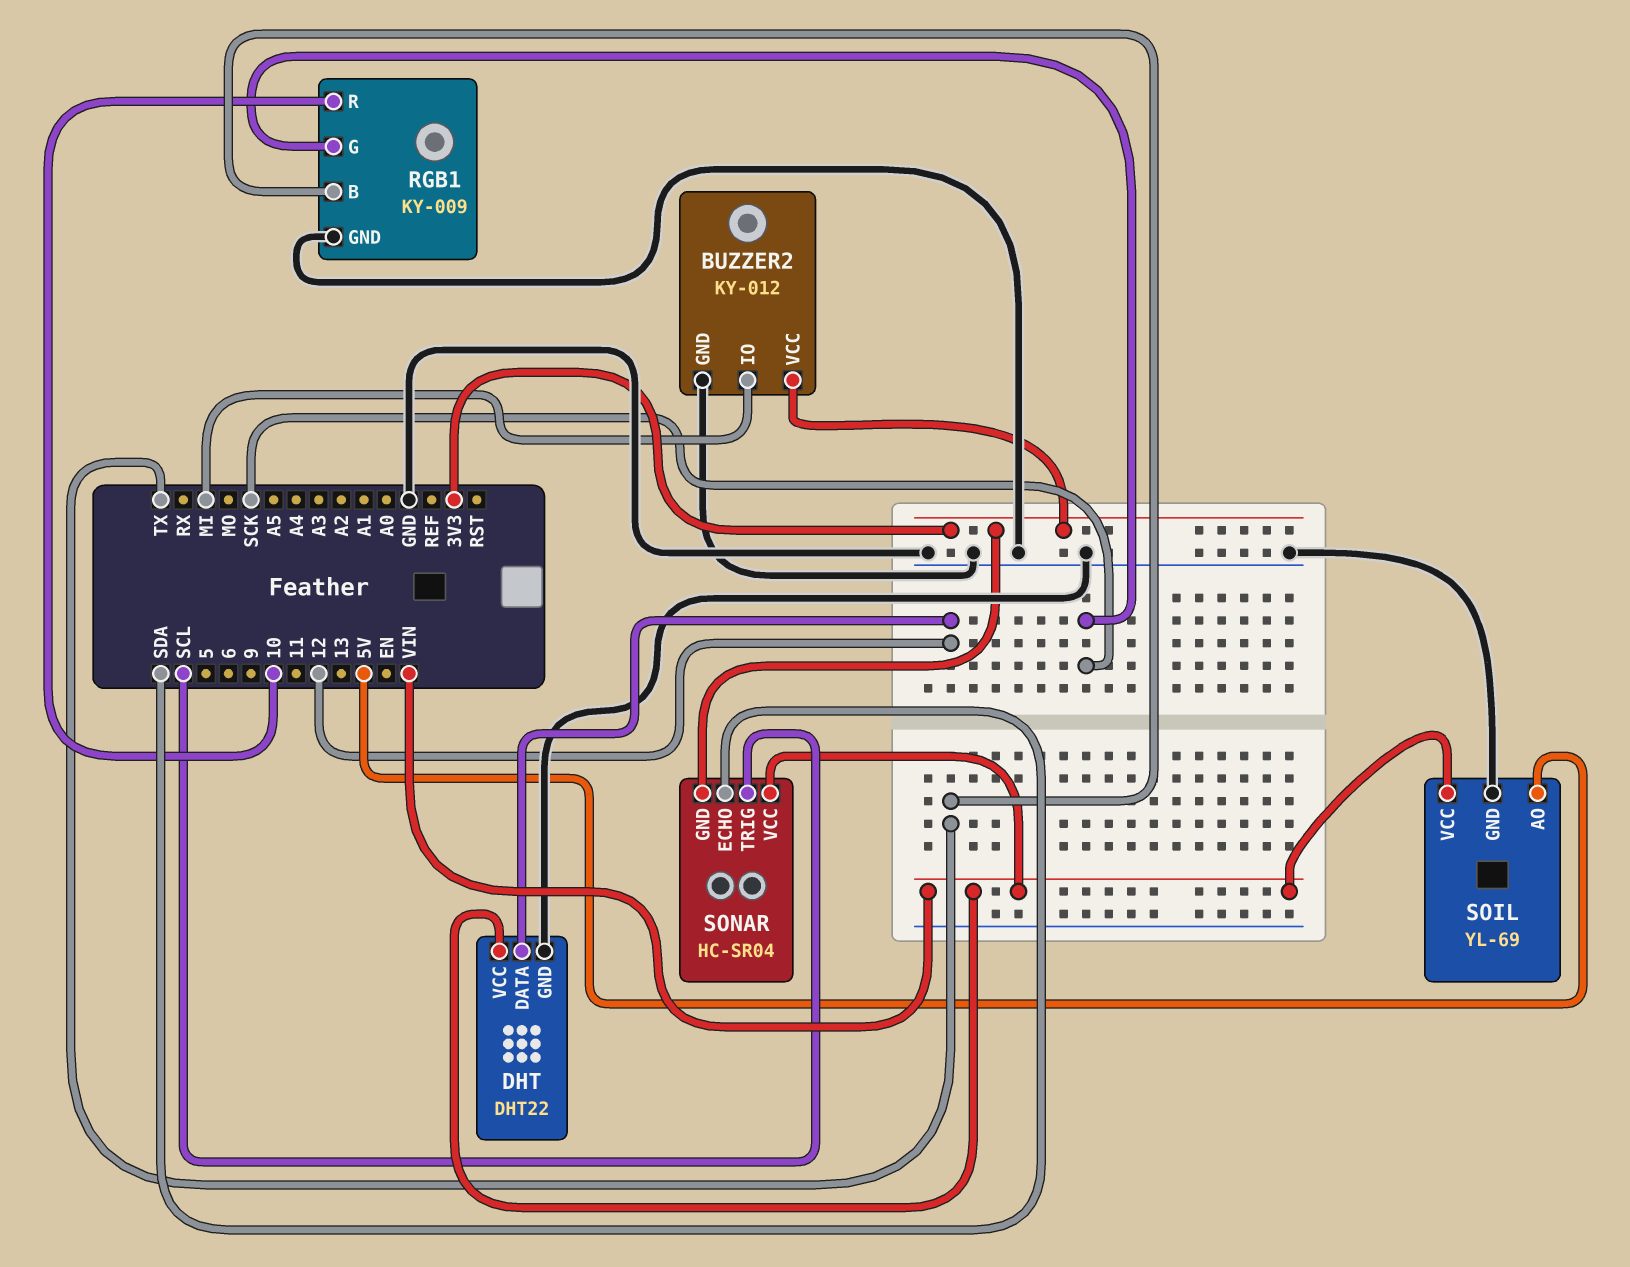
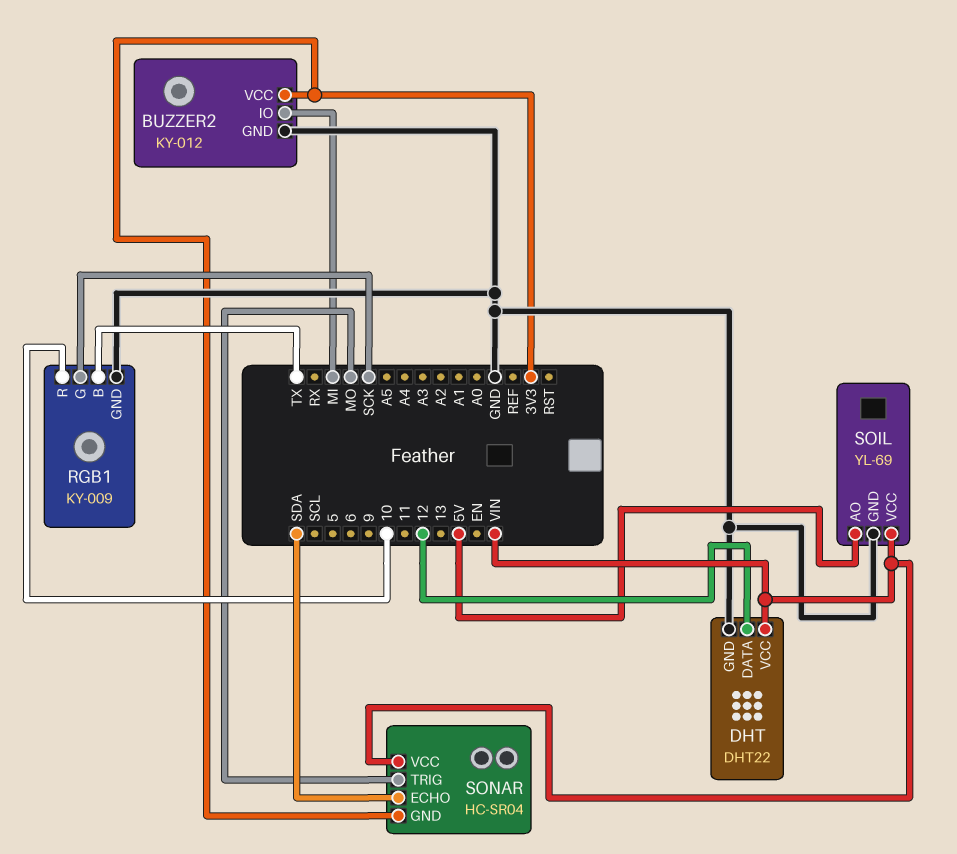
SONAR pin TRIG: SCL -> MO

